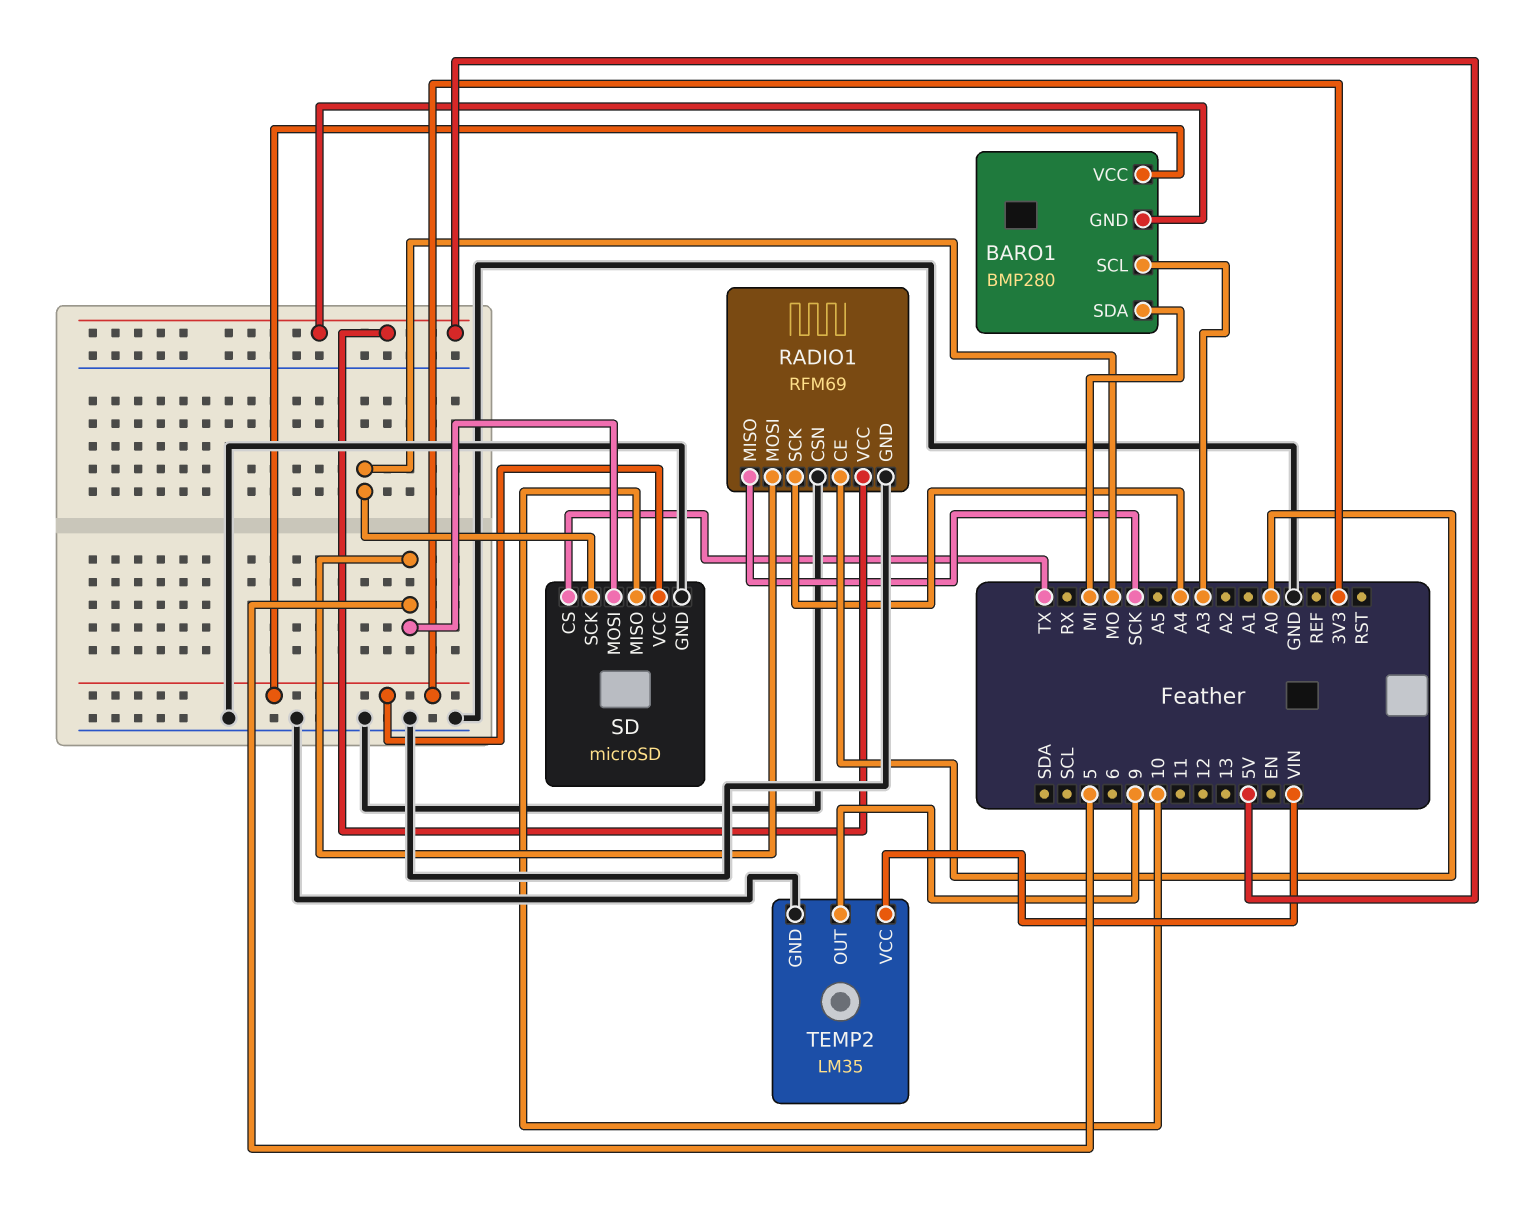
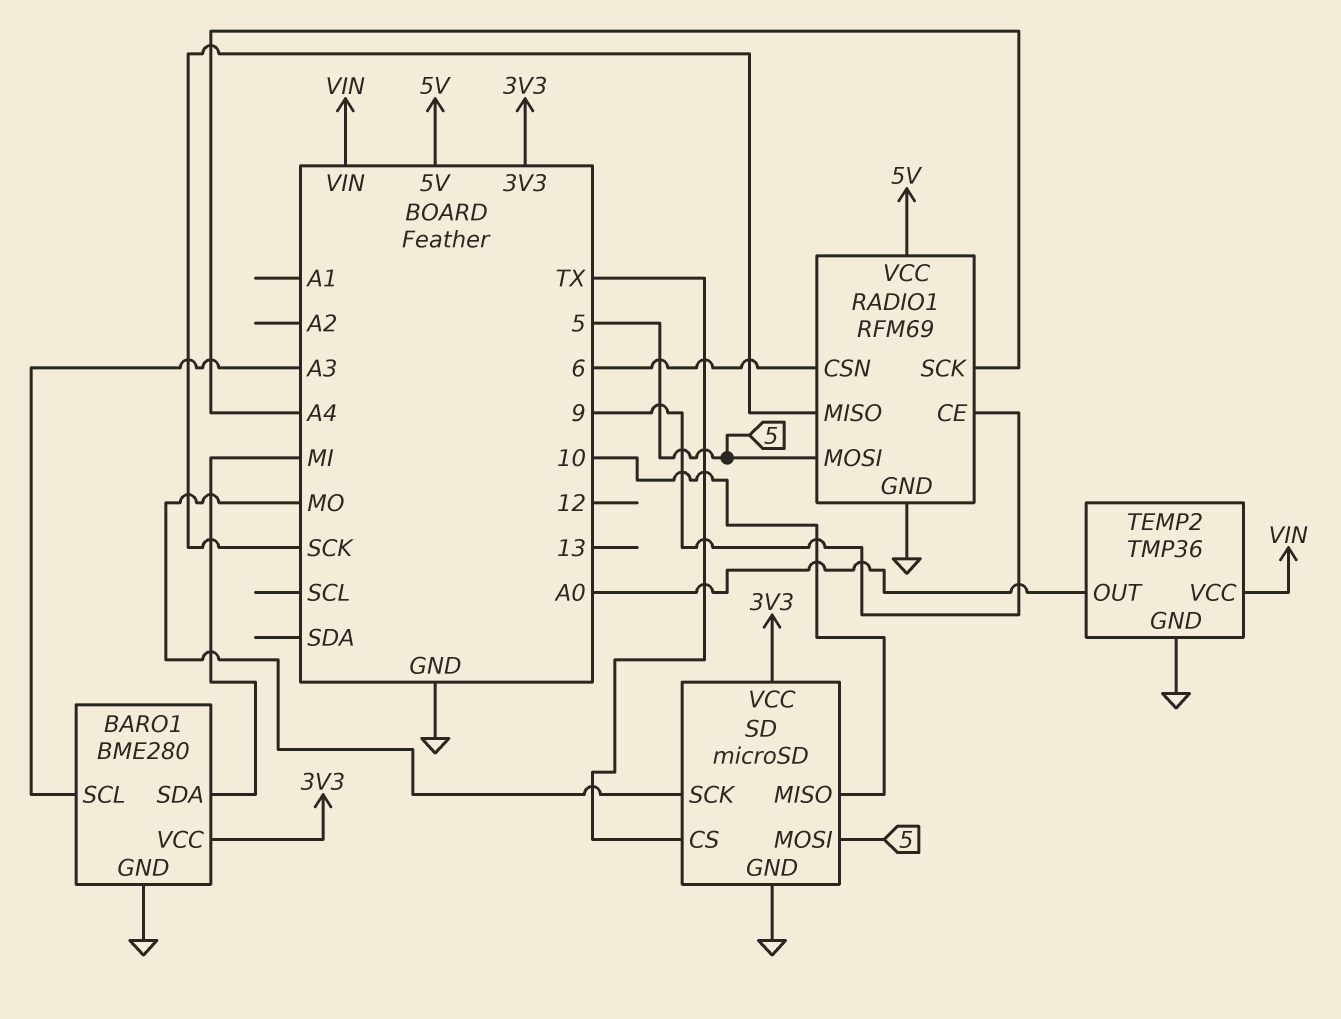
BARO1: BMP280 -> BME280
BARO1 pin GND: 5V -> GND
RADIO1 pin CE: A0 -> 9
RADIO1 pin CSN: GND -> 6
TEMP2: LM35 -> TMP36
TEMP2 pin OUT: 9 -> A0

